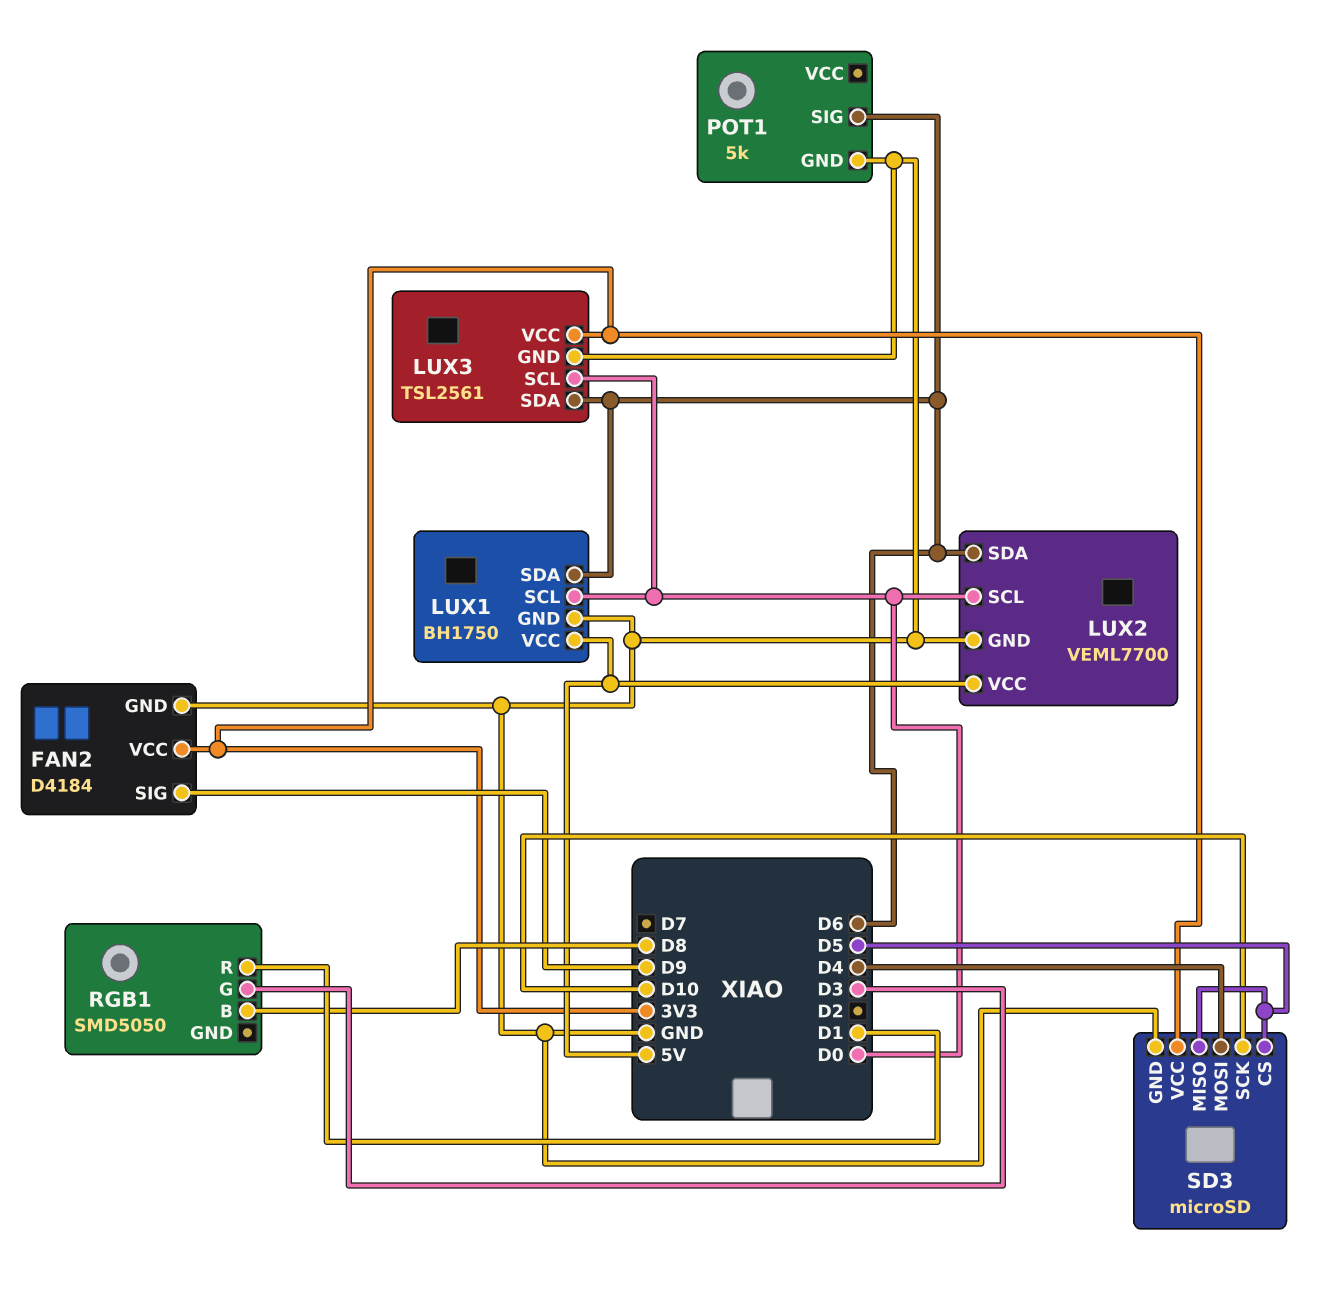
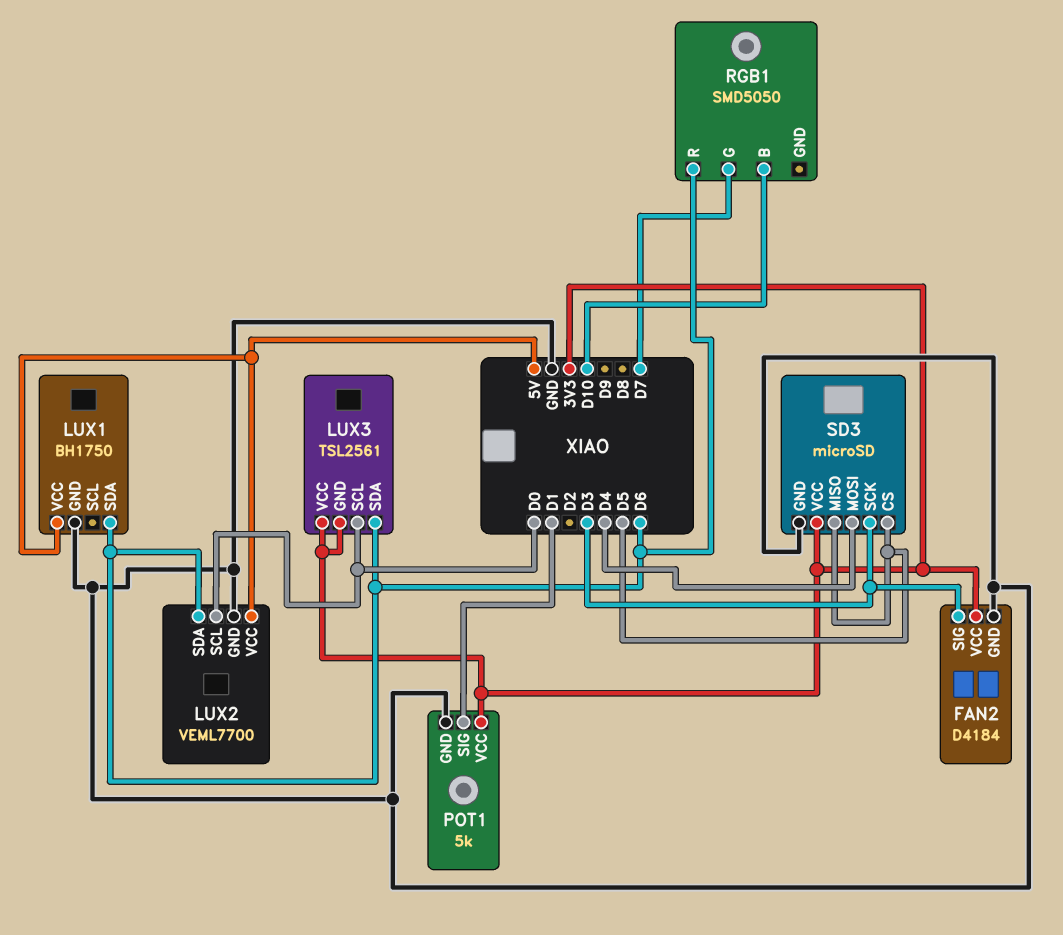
FAN2 pin SIG: D9 -> D3
LUX1 pin SCL: D0 -> none
LUX3 pin GND: GND -> 3V3
POT1 pin SIG: D6 -> D1
POT1 pin VCC: none -> 3V3
RGB1 pin B: D8 -> D10
RGB1 pin G: D3 -> D7
RGB1 pin R: D1 -> D6
SD3 pin SCK: D10 -> D3

